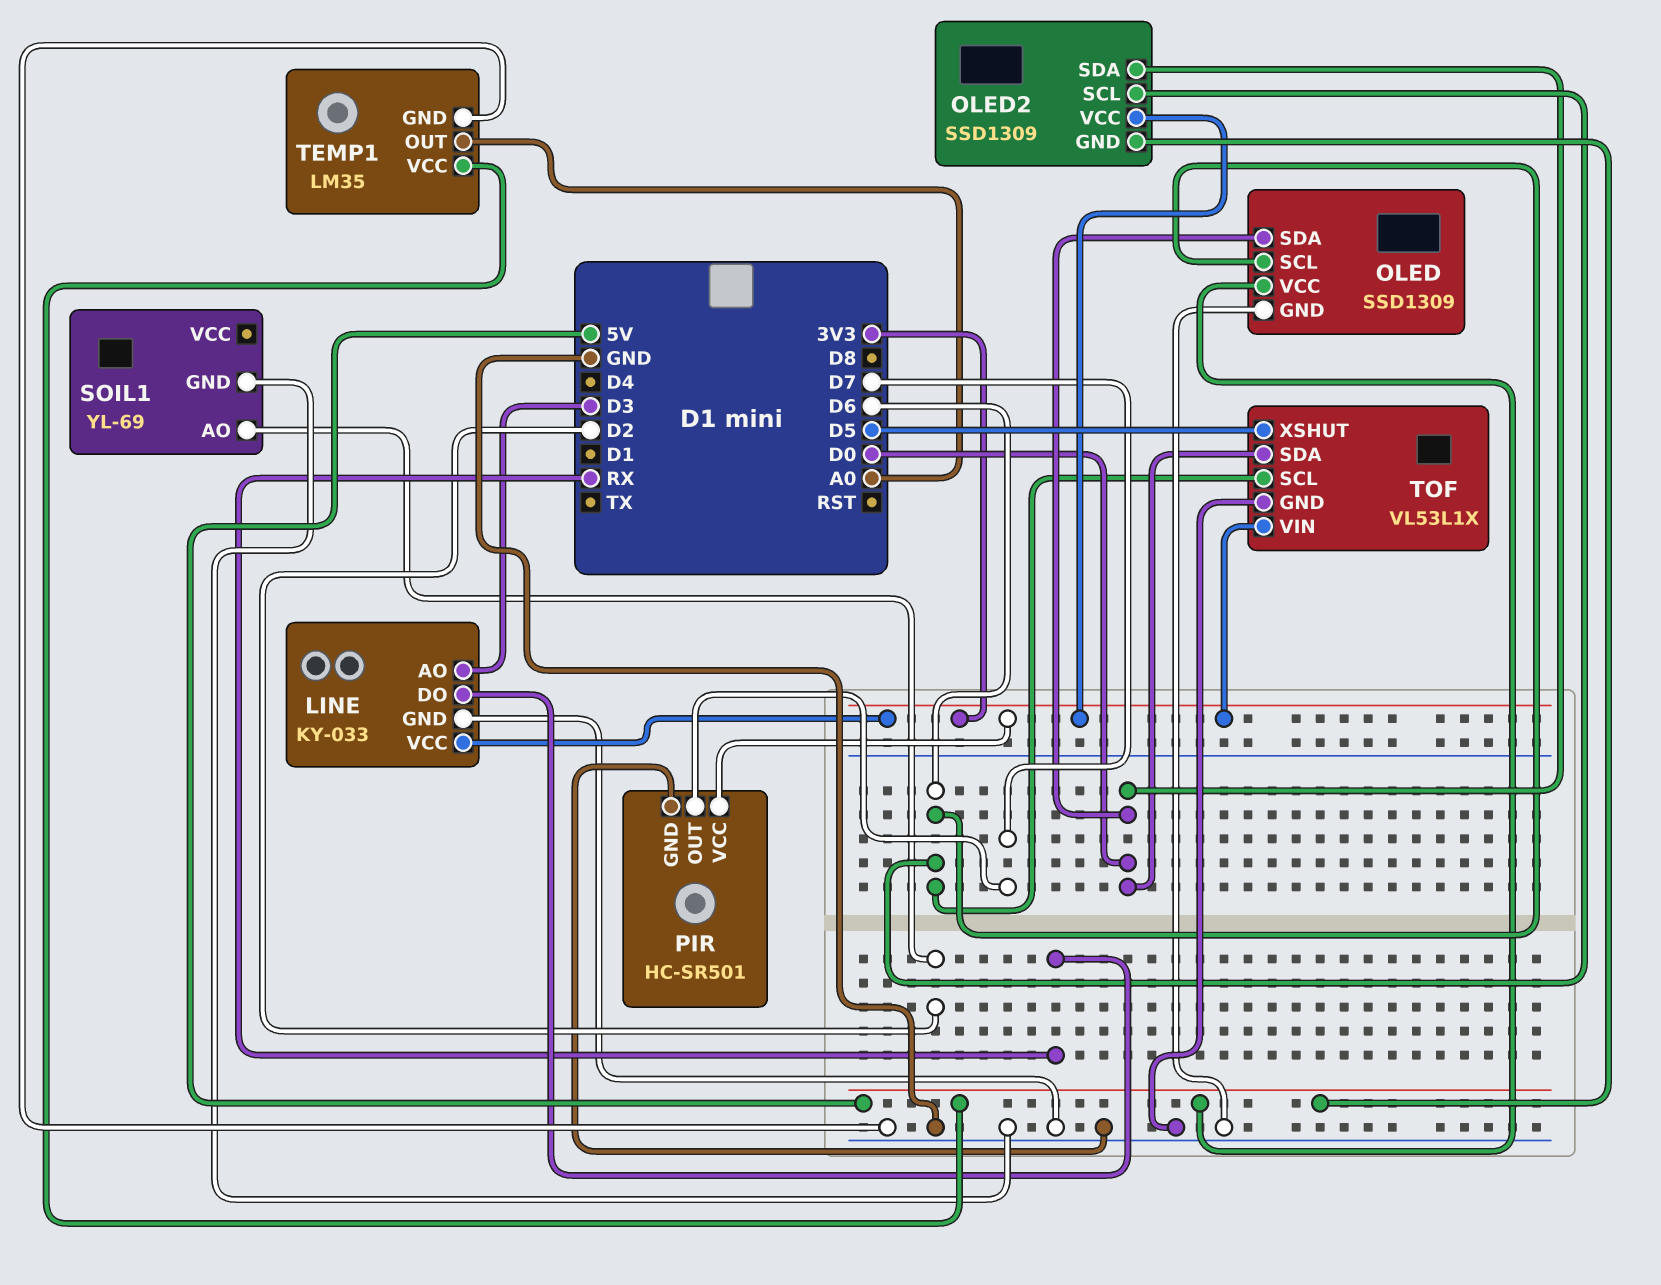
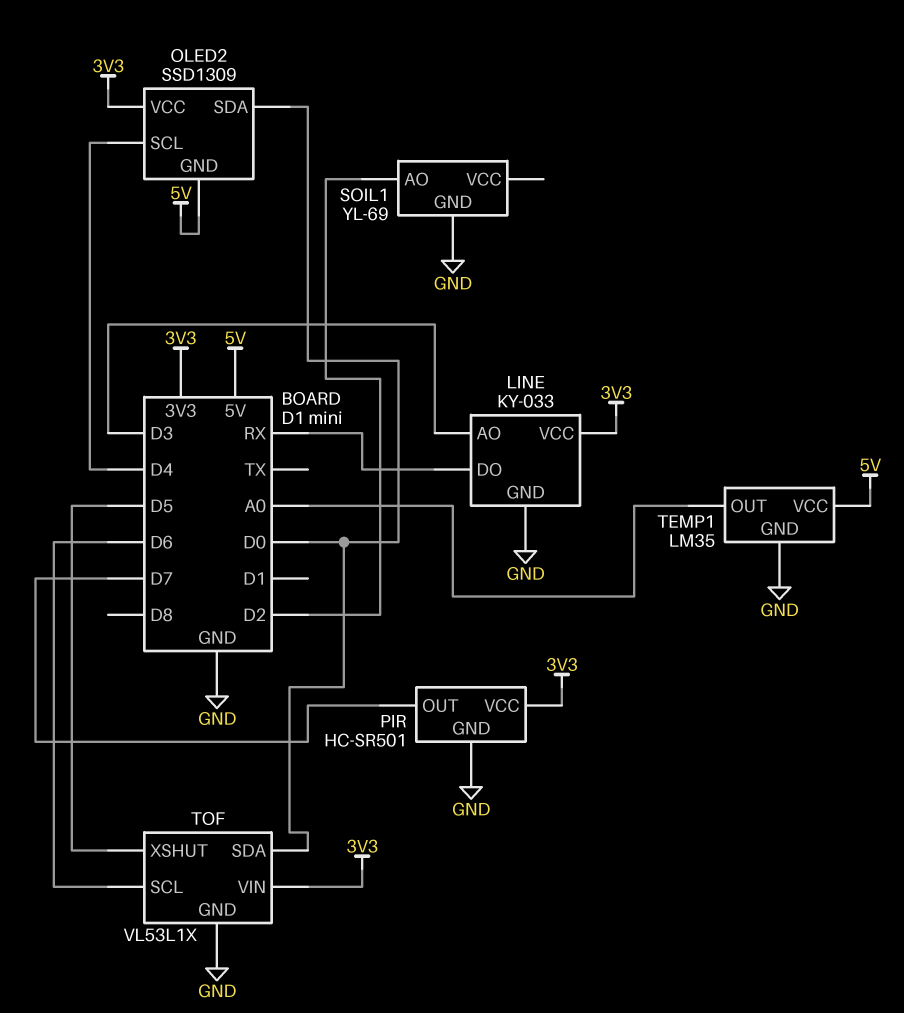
OLED: SSD1309 -> none
OLED pin GND: GND -> none
OLED pin SCL: D6 -> none
OLED pin SDA: D0 -> none
OLED pin VCC: 5V -> none
OLED2 pin SCL: D6 -> D4

